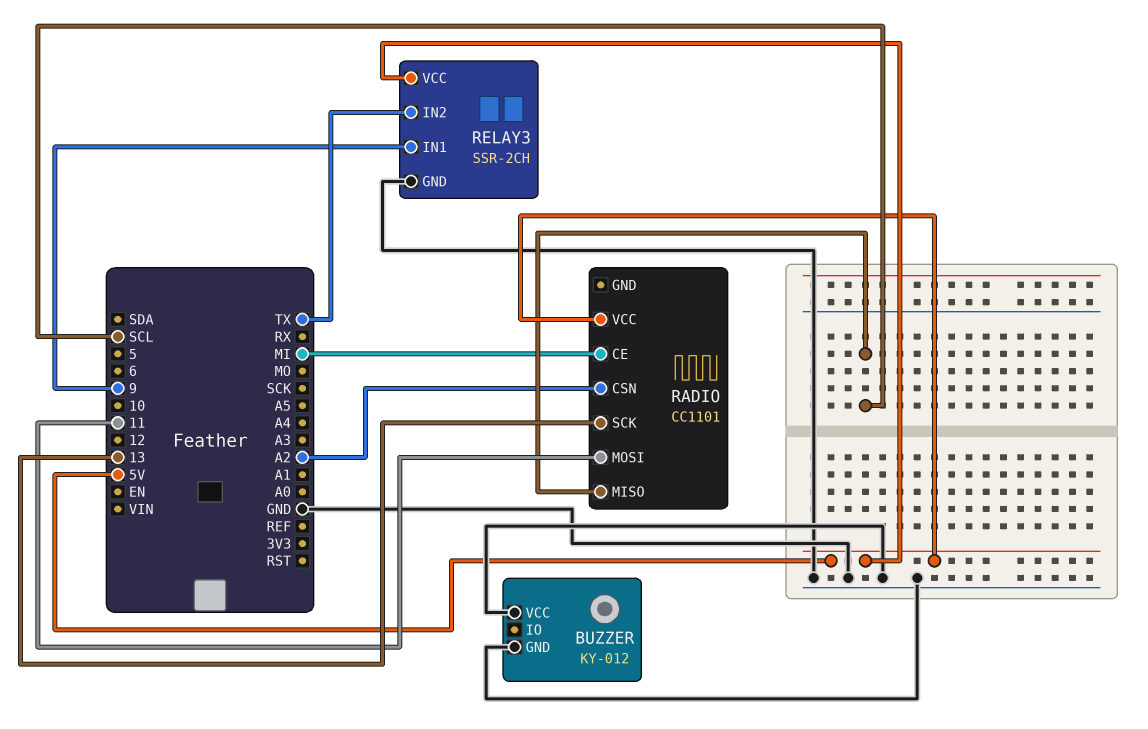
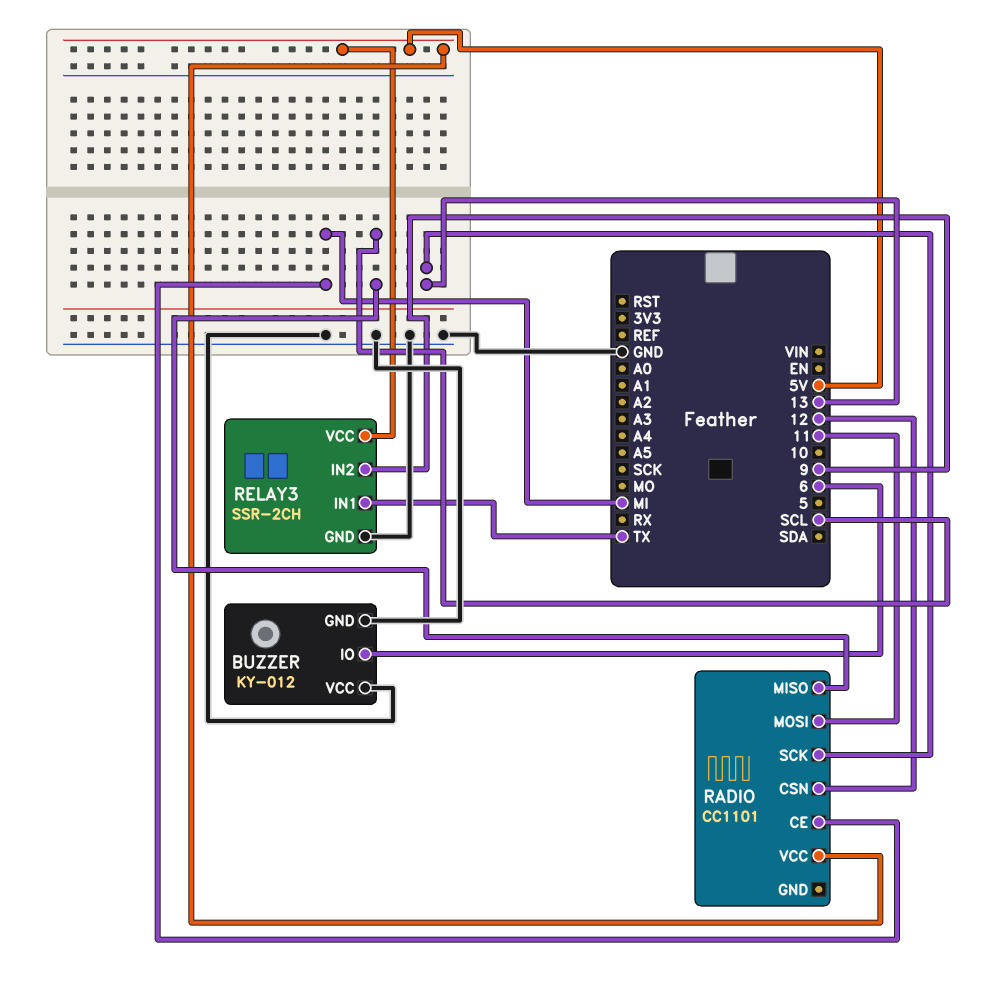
BUZZER pin IO: none -> 6
RADIO pin CSN: A2 -> 12
RELAY3 pin IN1: 9 -> TX
RELAY3 pin IN2: TX -> 9

